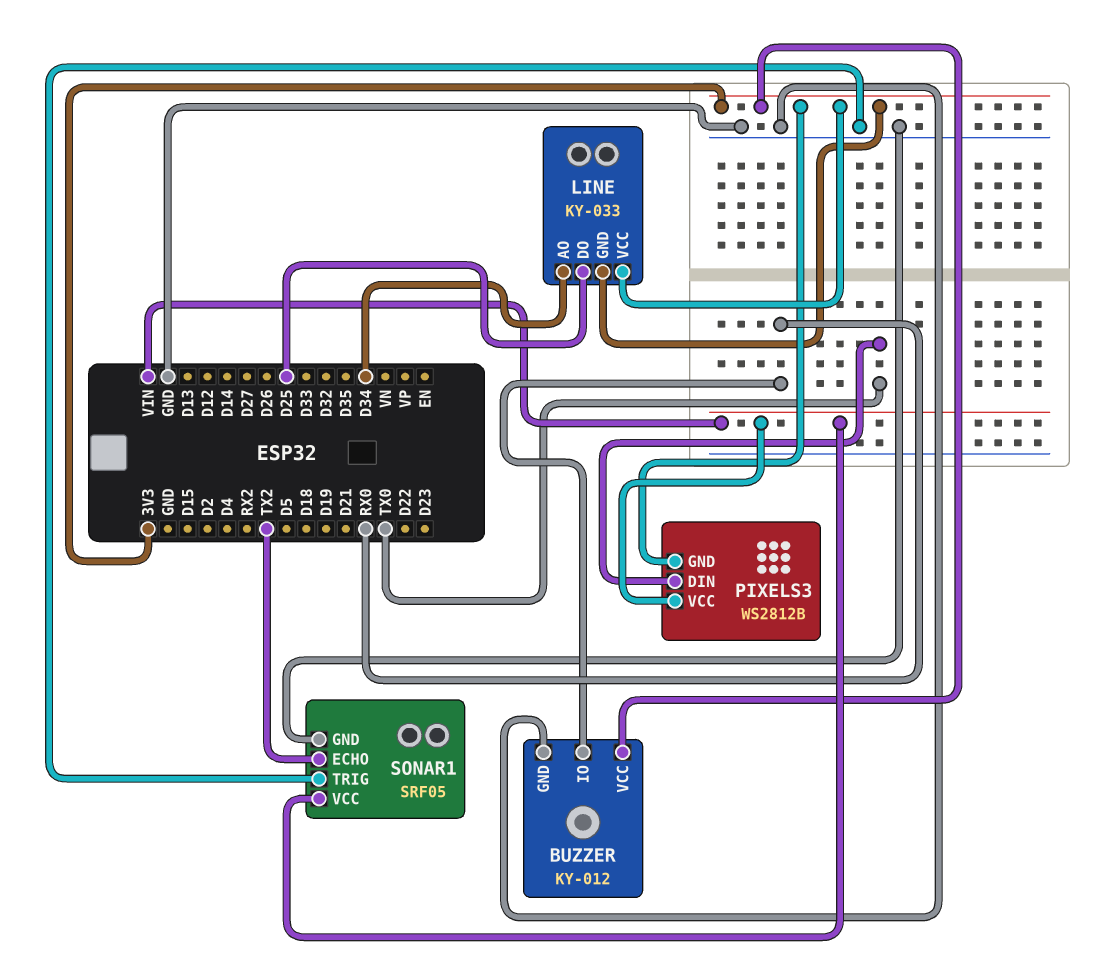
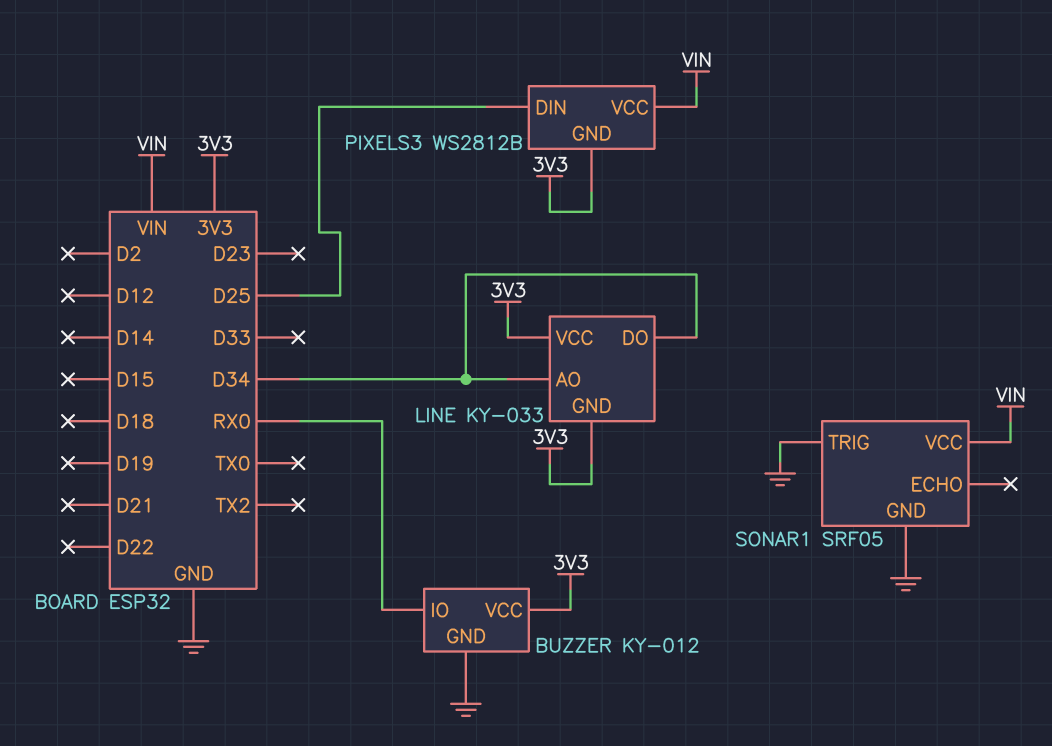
LINE pin DO: D25 -> D34
PIXELS3 pin DIN: TX0 -> D25
SONAR1 pin ECHO: TX2 -> none

